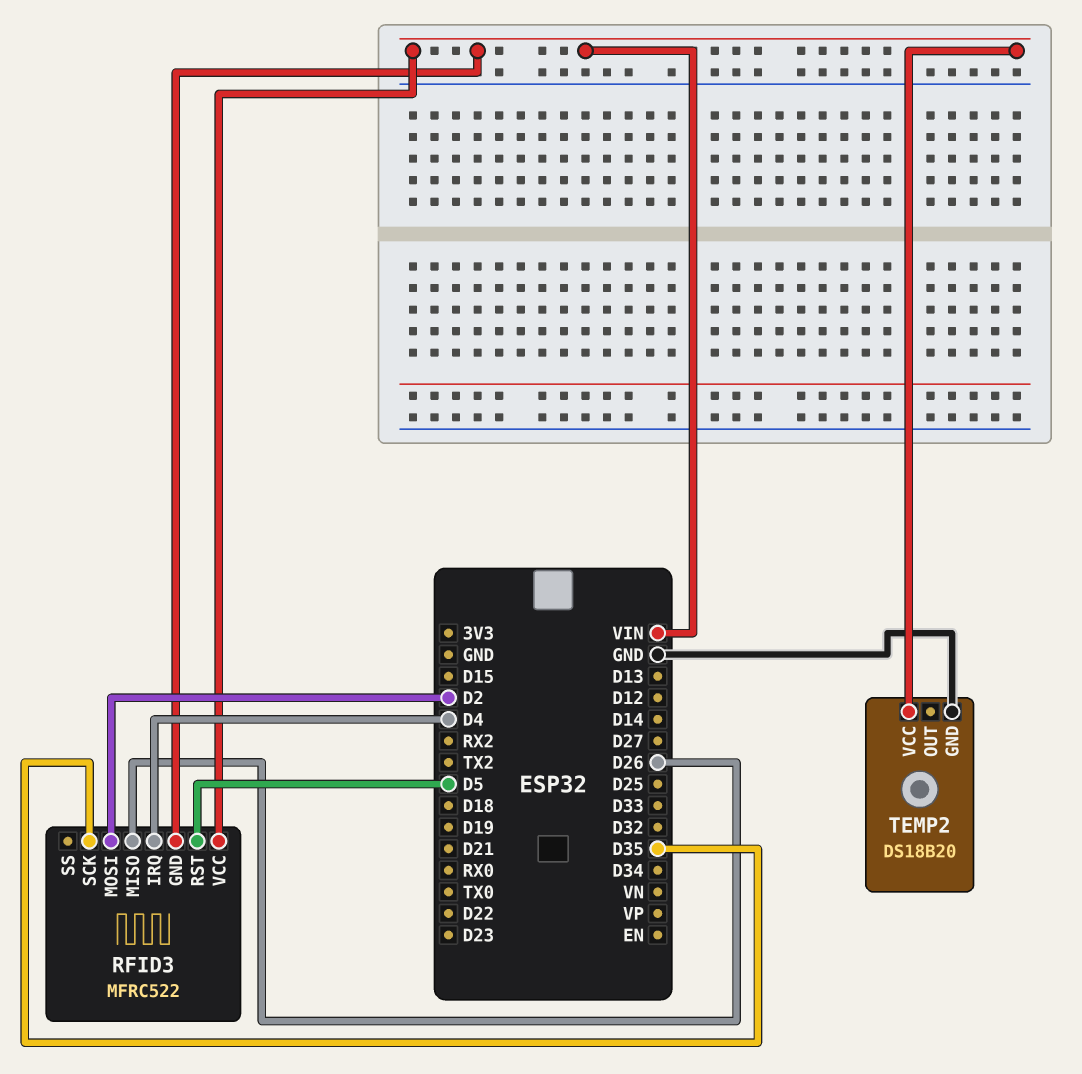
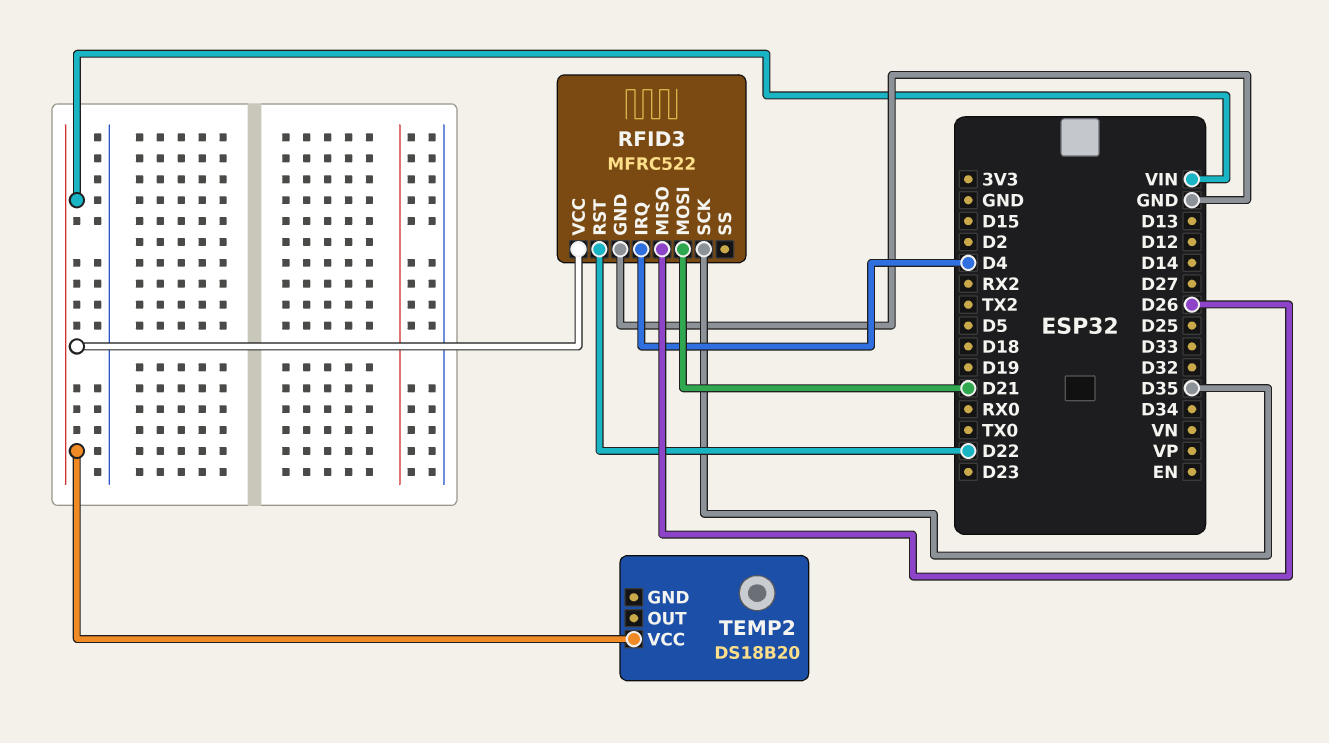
RFID3 pin GND: VIN -> GND
RFID3 pin MOSI: D2 -> D21
RFID3 pin RST: D5 -> D22
TEMP2 pin GND: GND -> none

